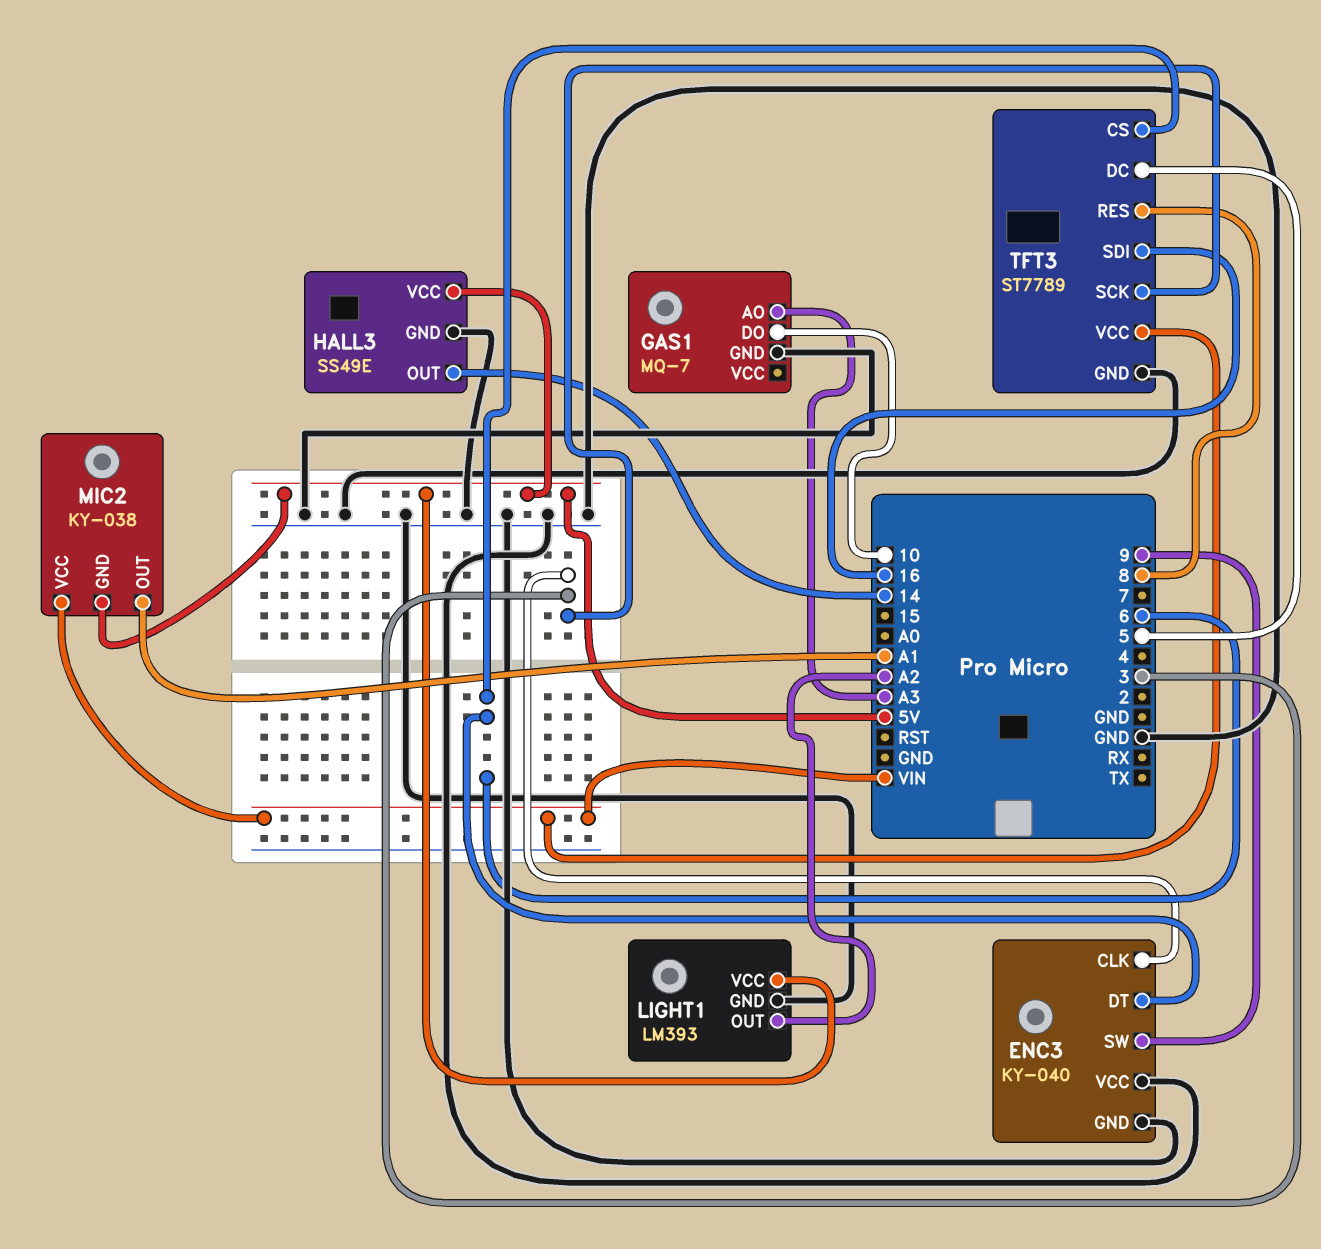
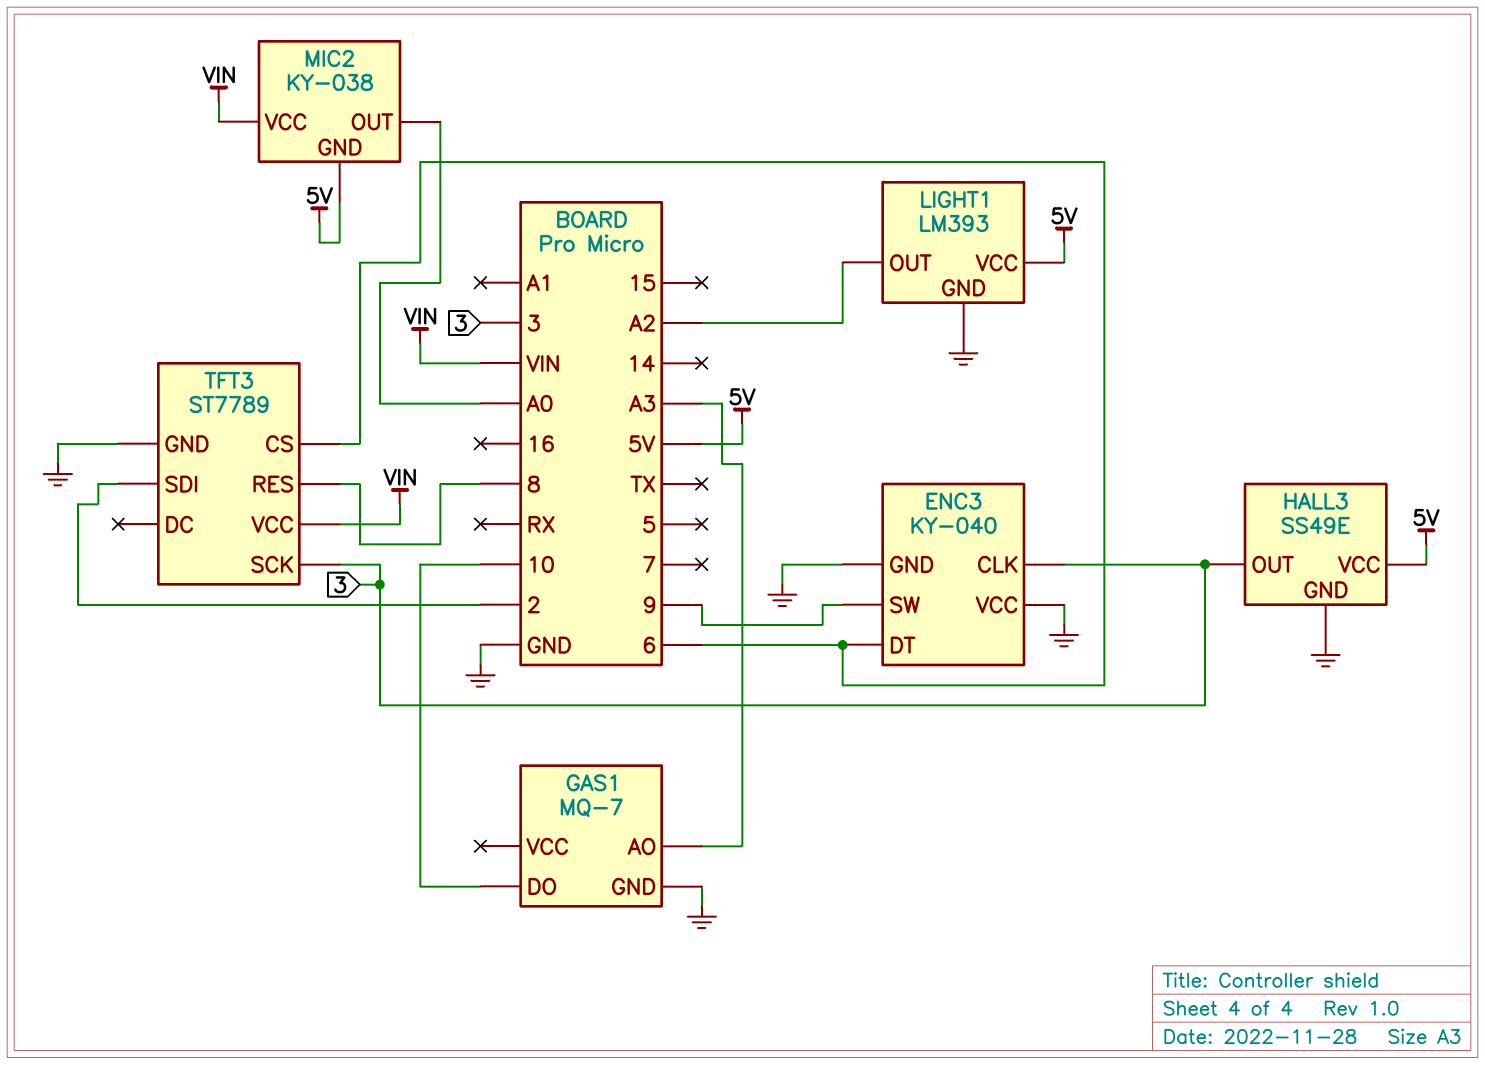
HALL3 pin OUT: 14 -> 3
MIC2 pin OUT: A1 -> A0
TFT3 pin DC: 5 -> none
TFT3 pin SDI: 16 -> 2

